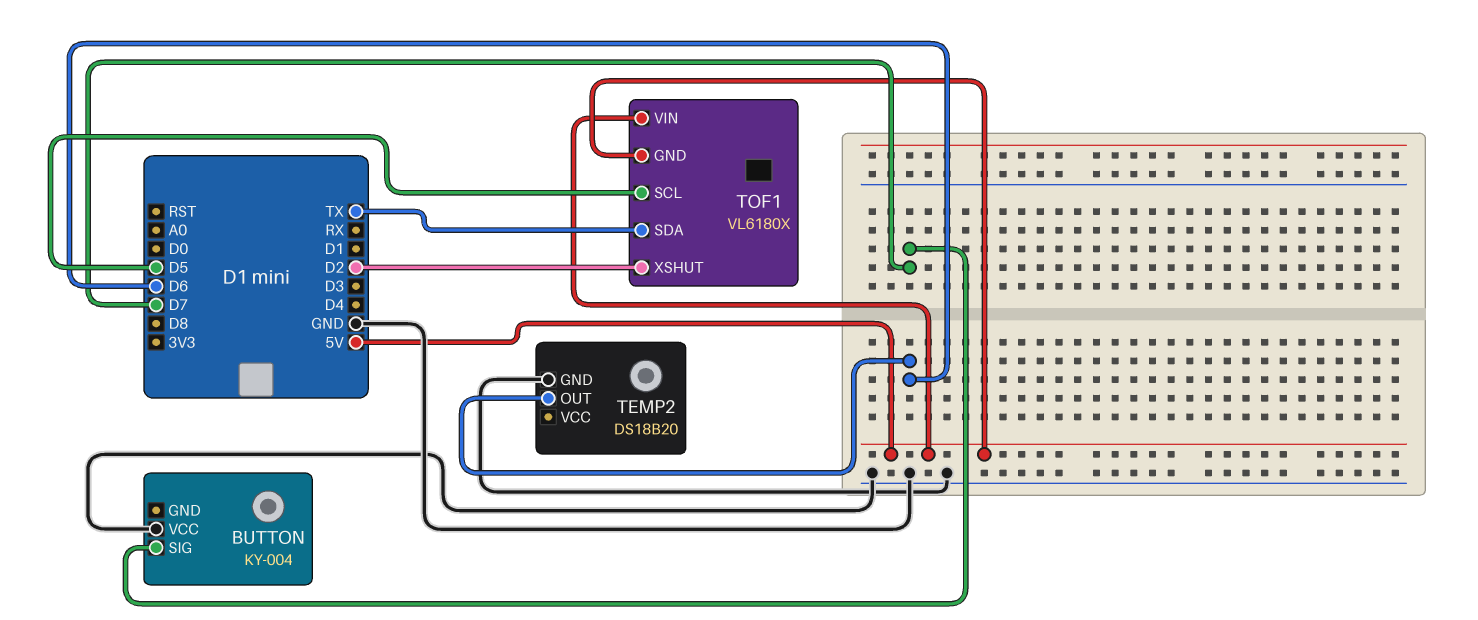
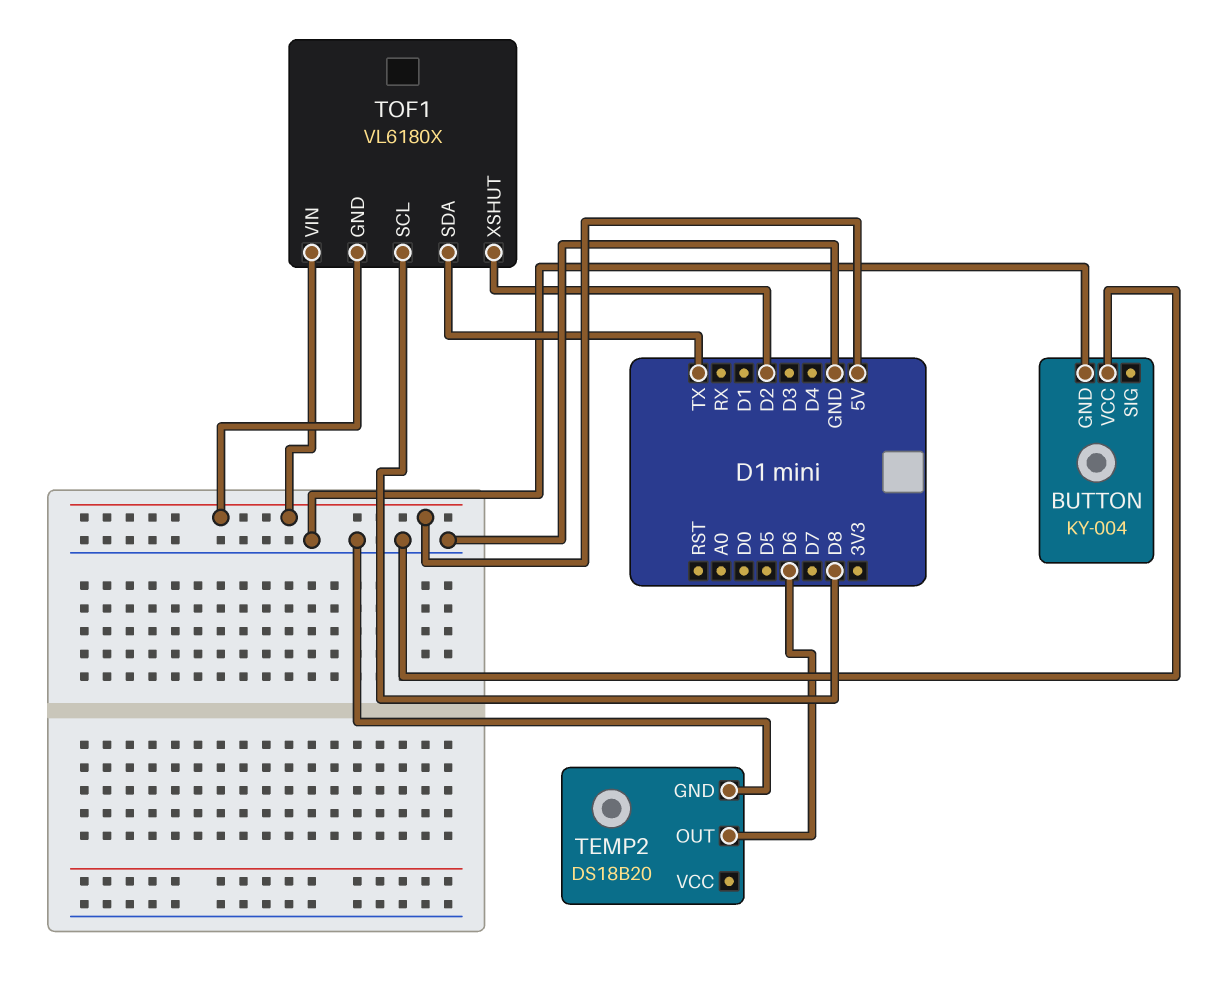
BUTTON pin GND: none -> GND
BUTTON pin SIG: D7 -> none
TOF1 pin SCL: D5 -> D8

